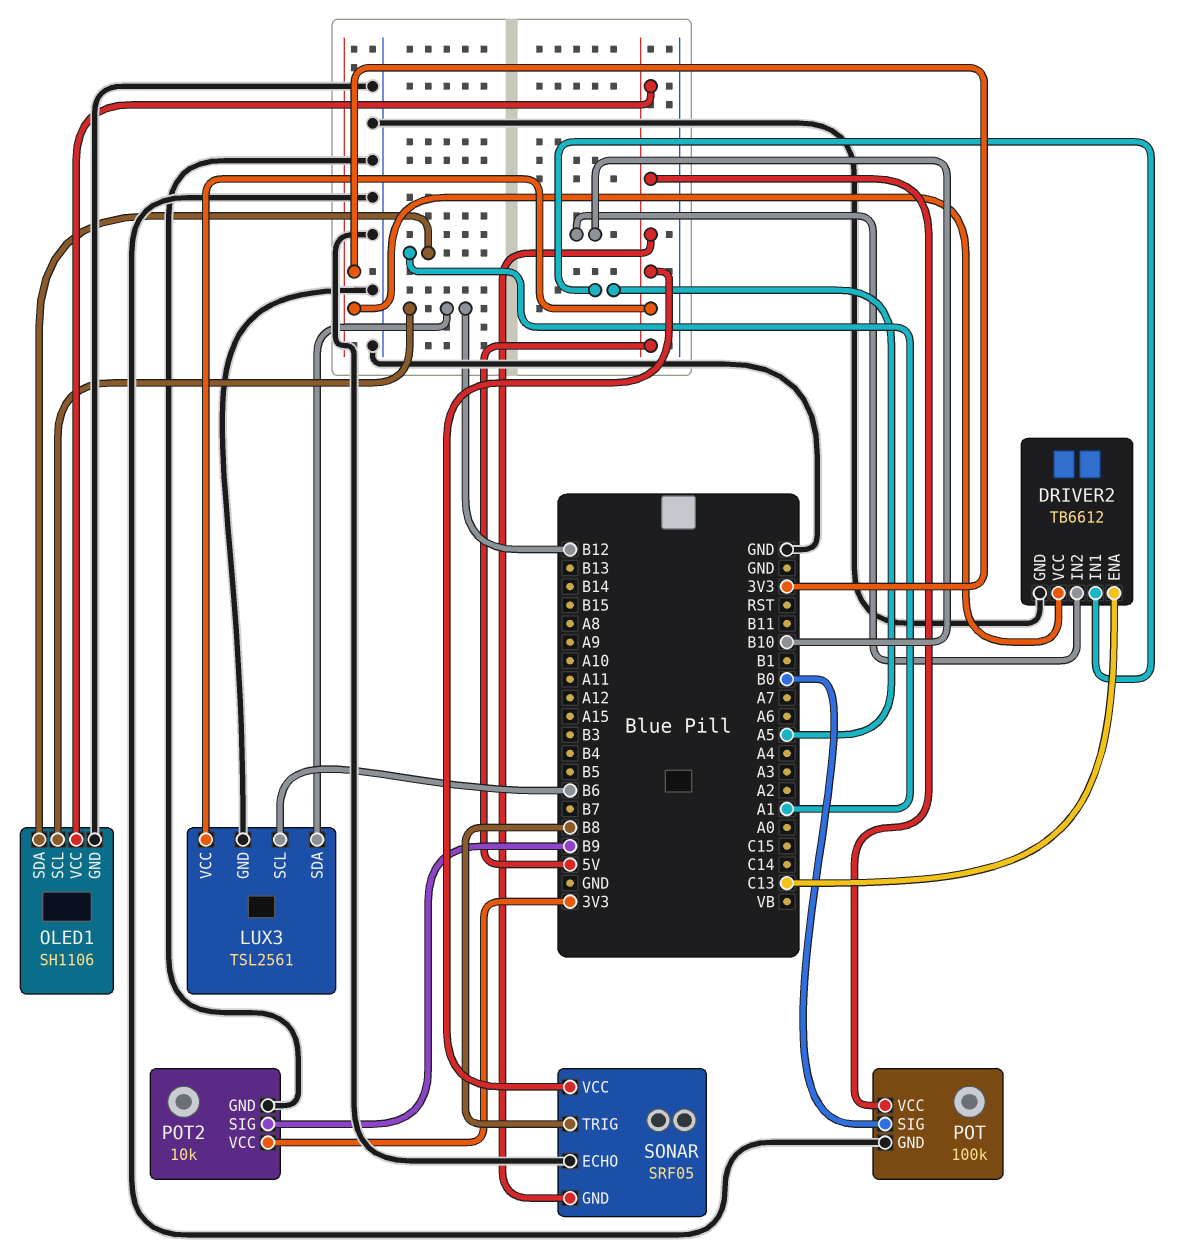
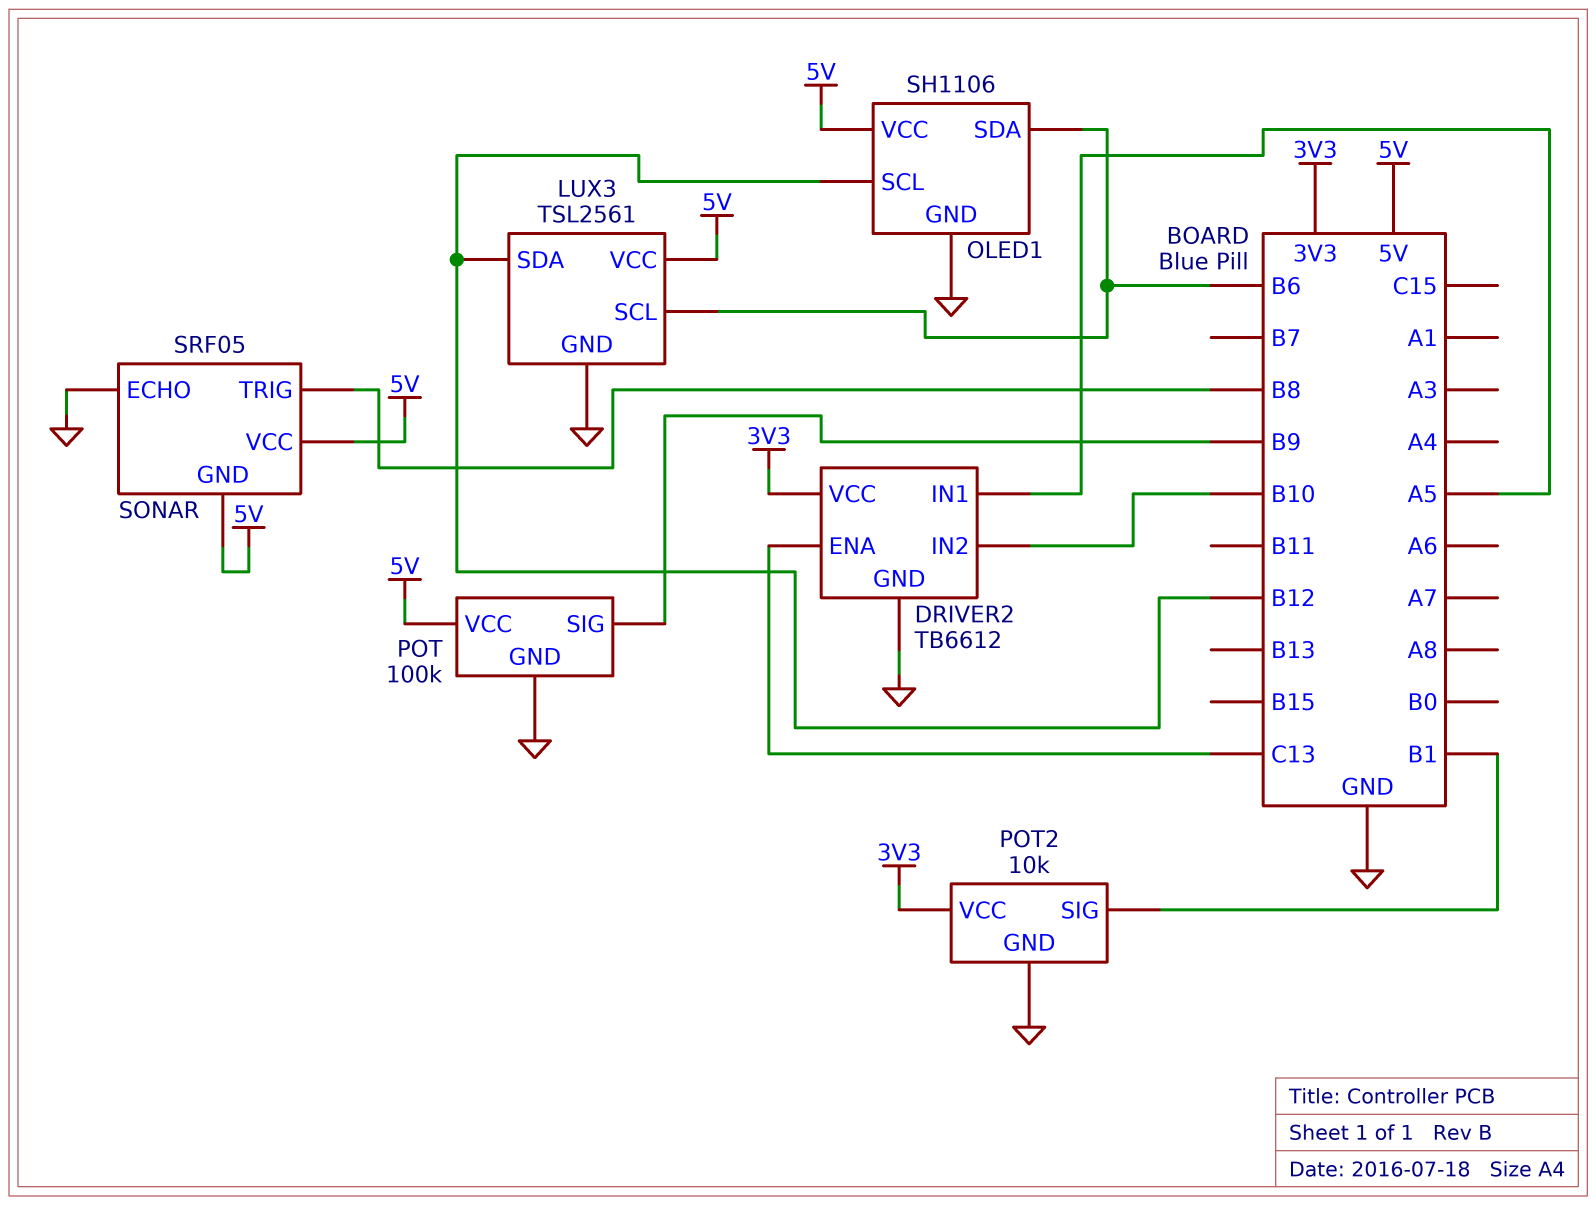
OLED1 pin SDA: A1 -> B6
POT pin SIG: B0 -> B9
POT2 pin SIG: B9 -> B1

